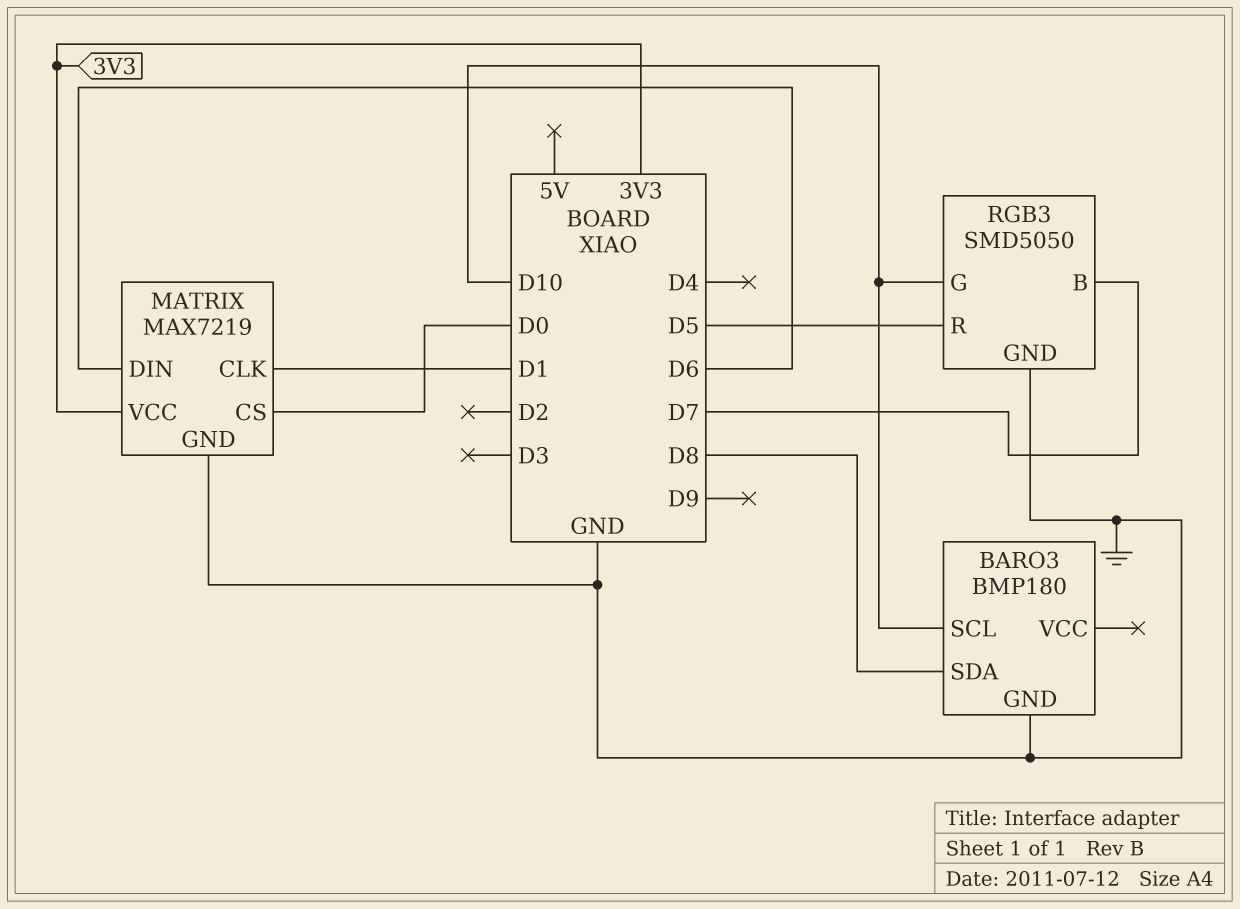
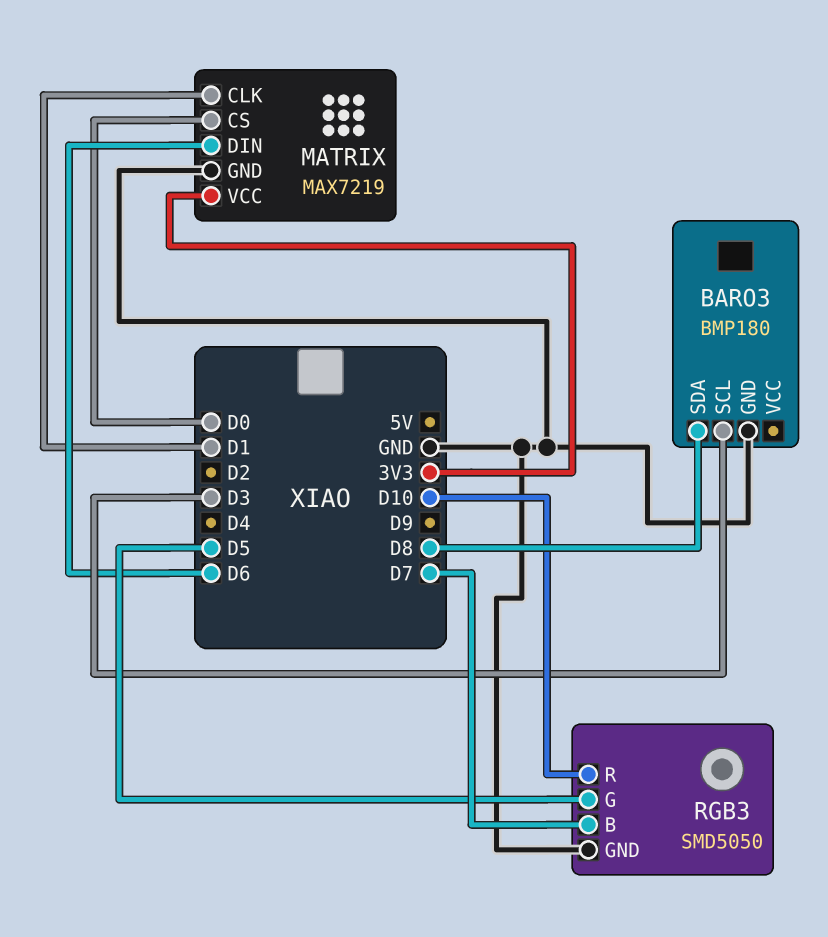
BARO3 pin SCL: D10 -> D3
RGB3 pin G: D10 -> D5
RGB3 pin R: D5 -> D10

